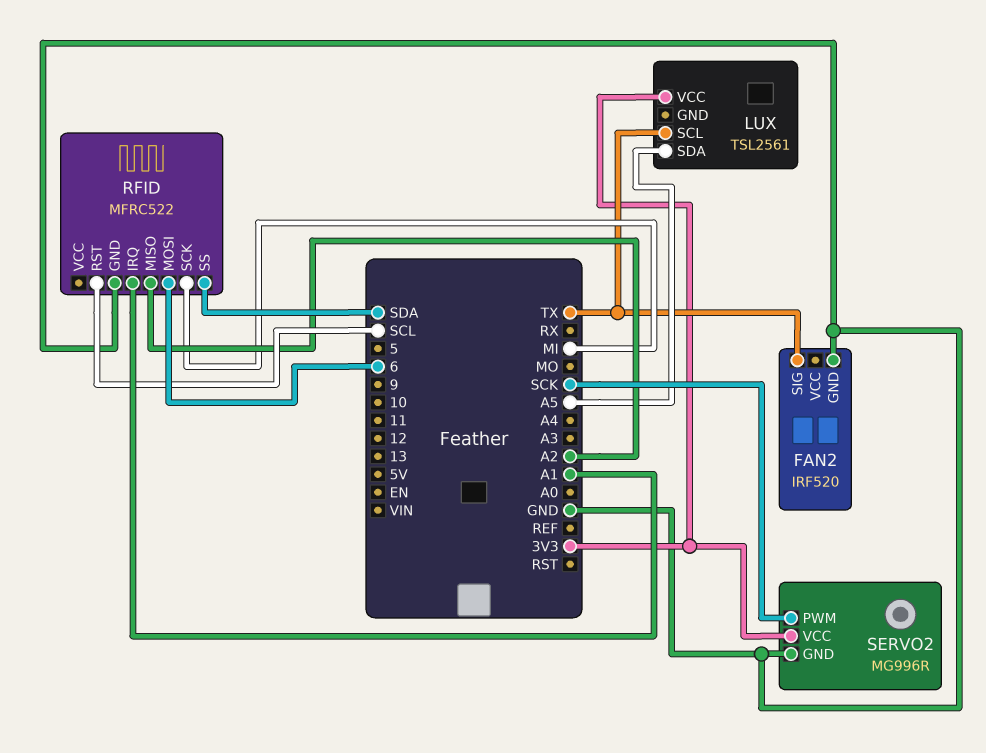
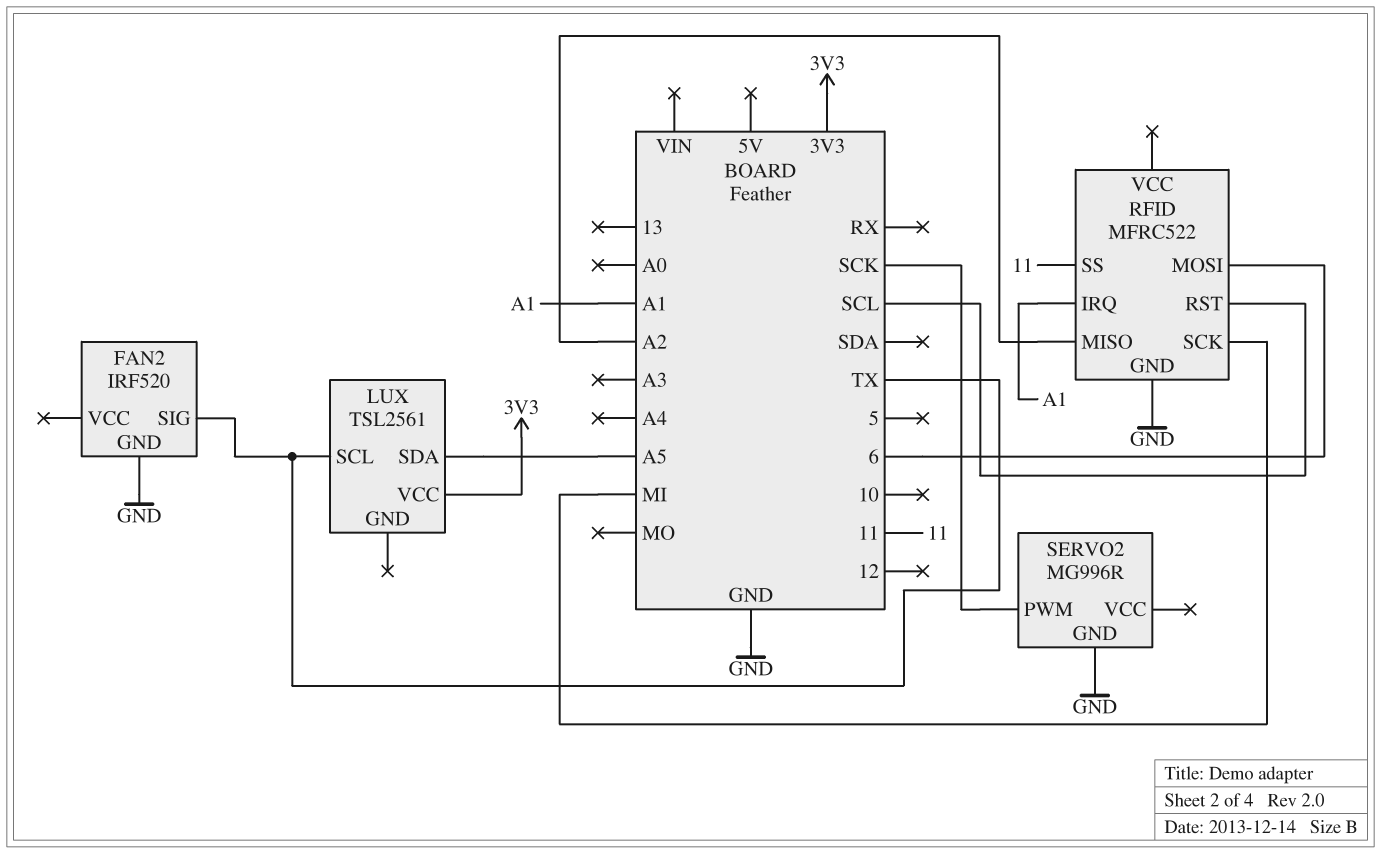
RFID pin SS: SDA -> 11
SERVO2 pin VCC: 3V3 -> none

